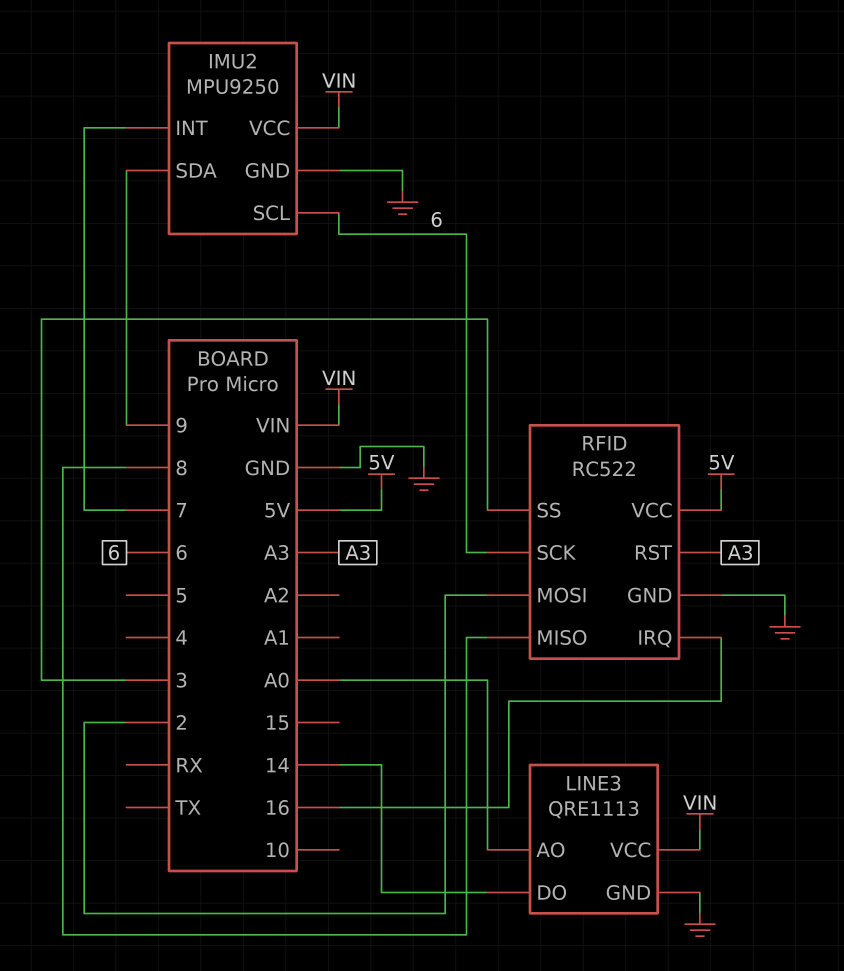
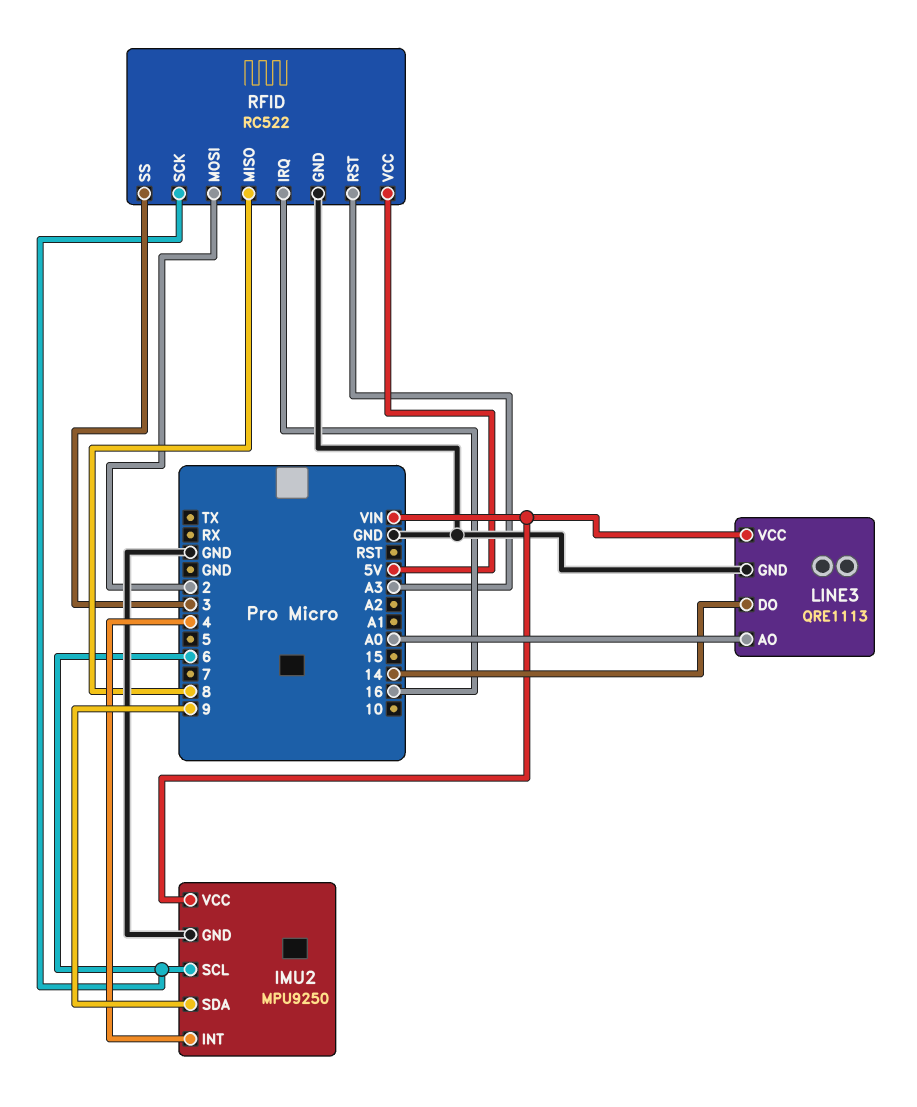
IMU2 pin INT: 7 -> 4

